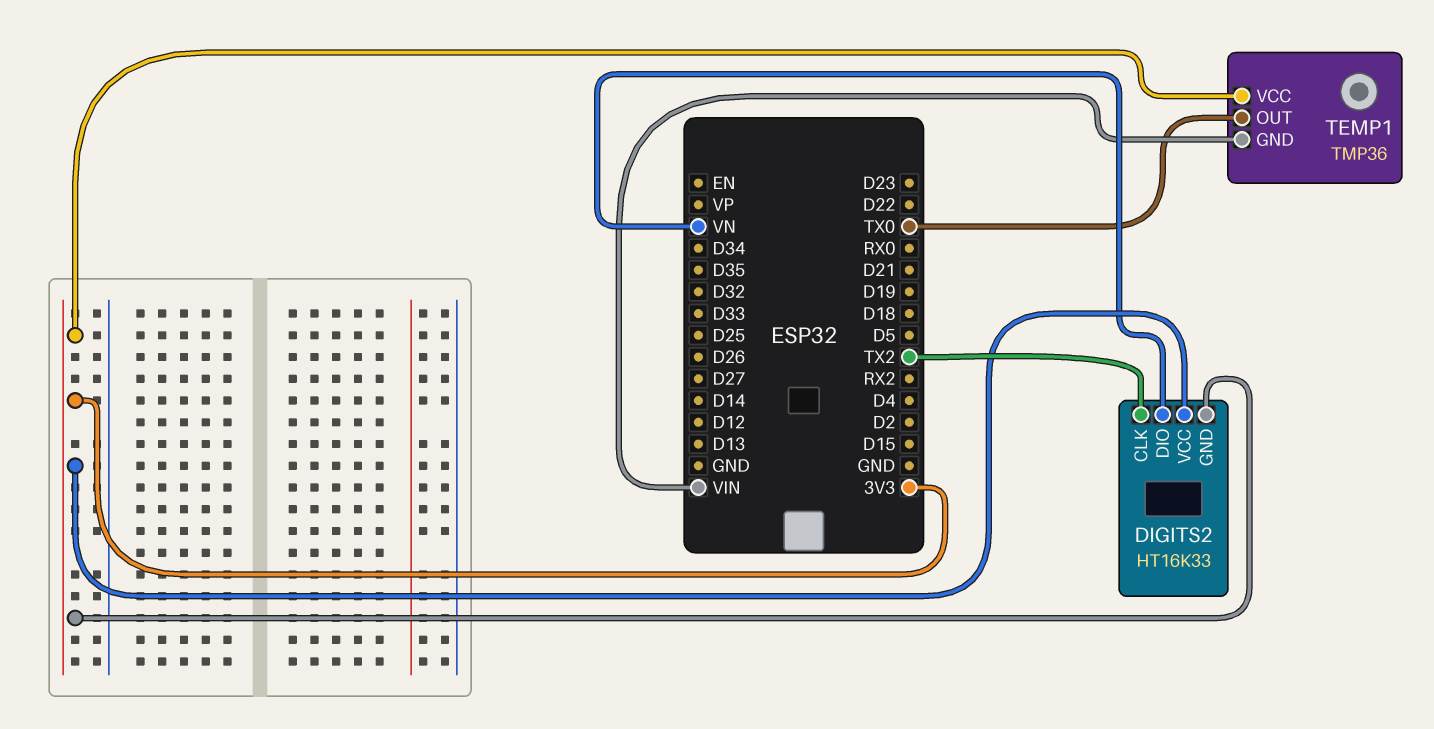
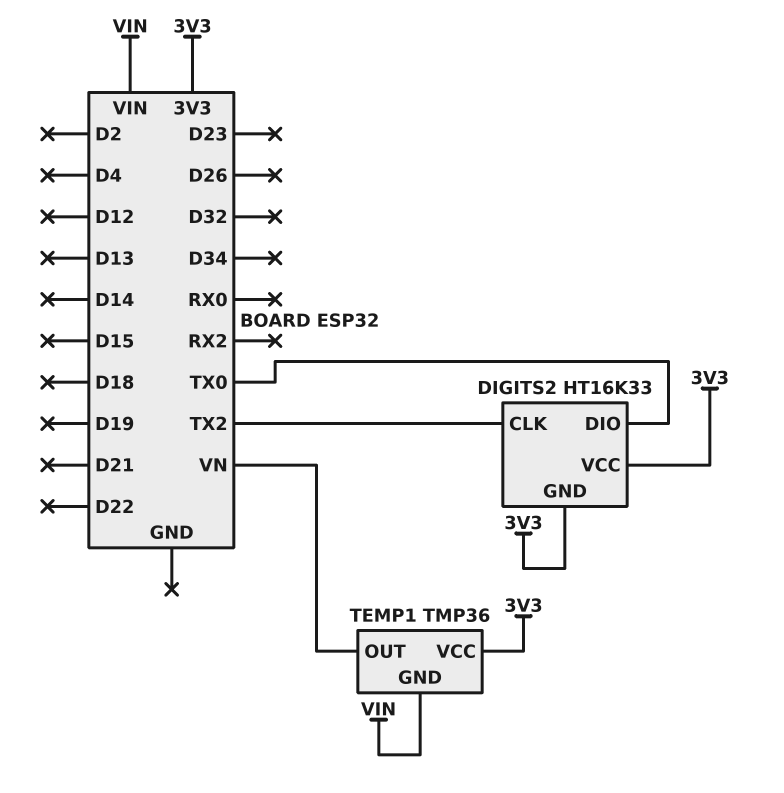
DIGITS2 pin DIO: VN -> TX0
TEMP1 pin OUT: TX0 -> VN

